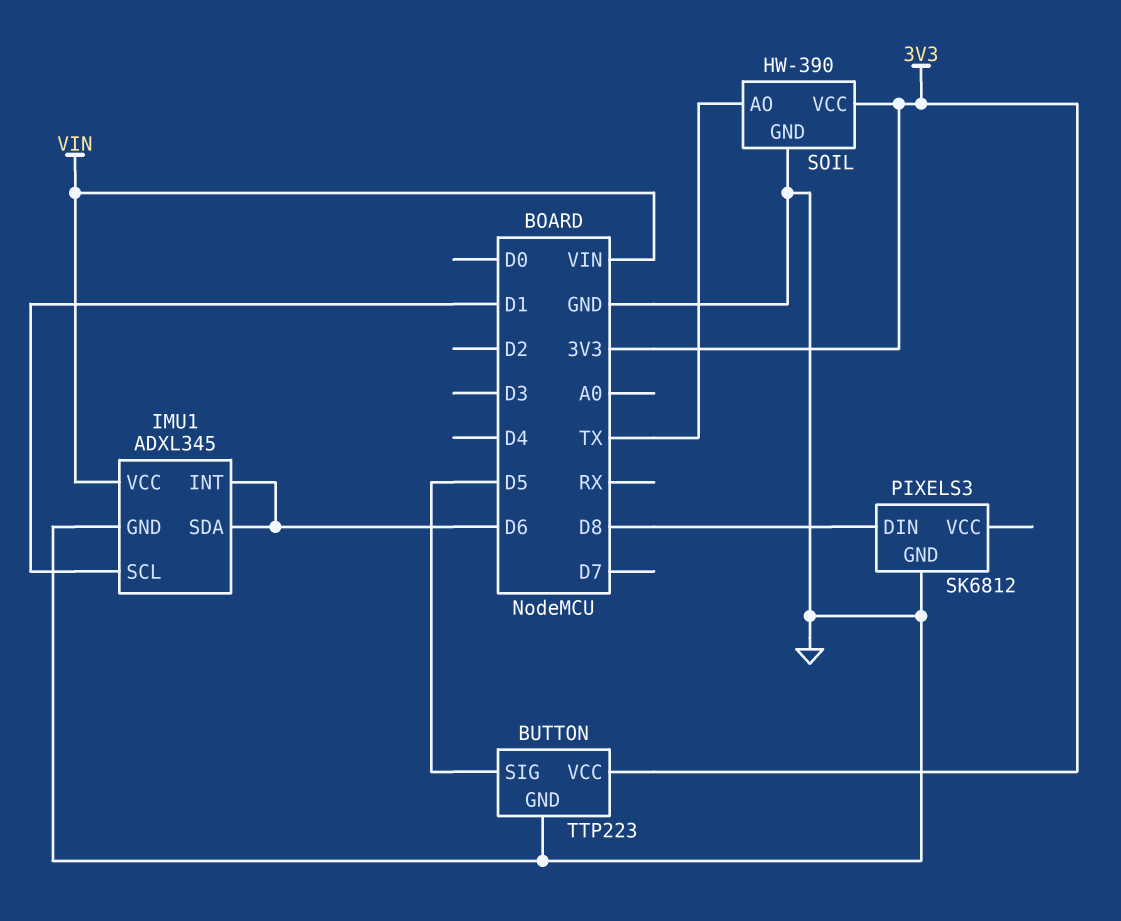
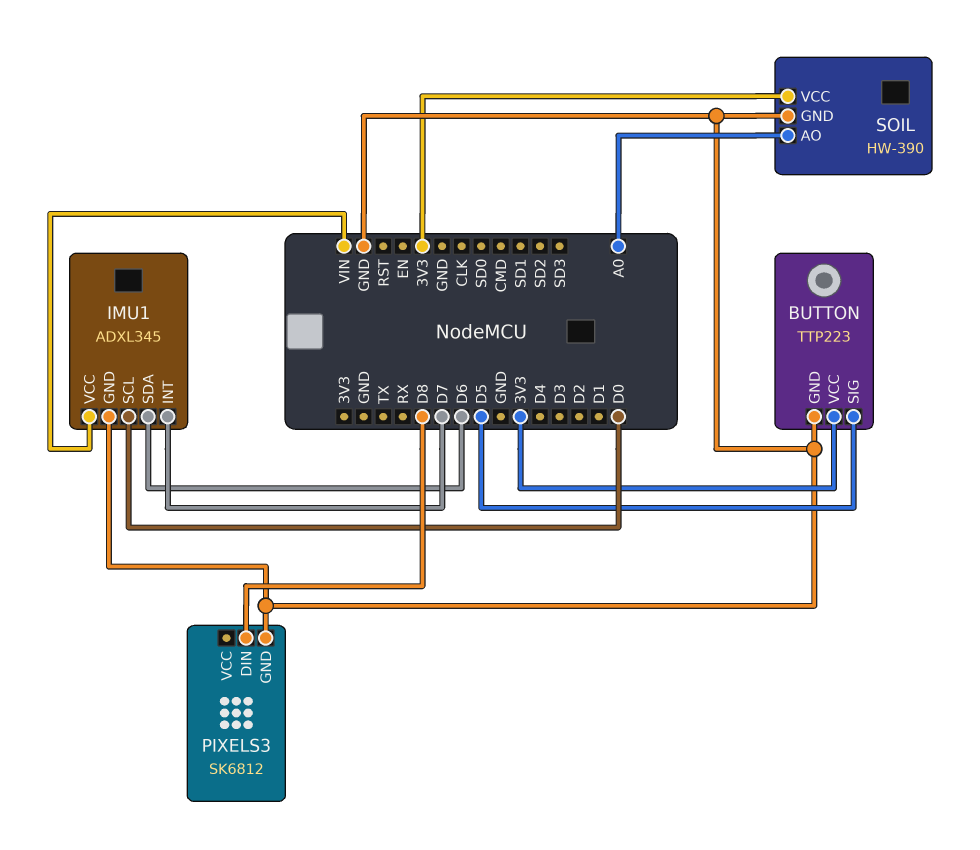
IMU1 pin INT: D6 -> D7
IMU1 pin SCL: D1 -> D0
SOIL pin AO: TX -> A0

